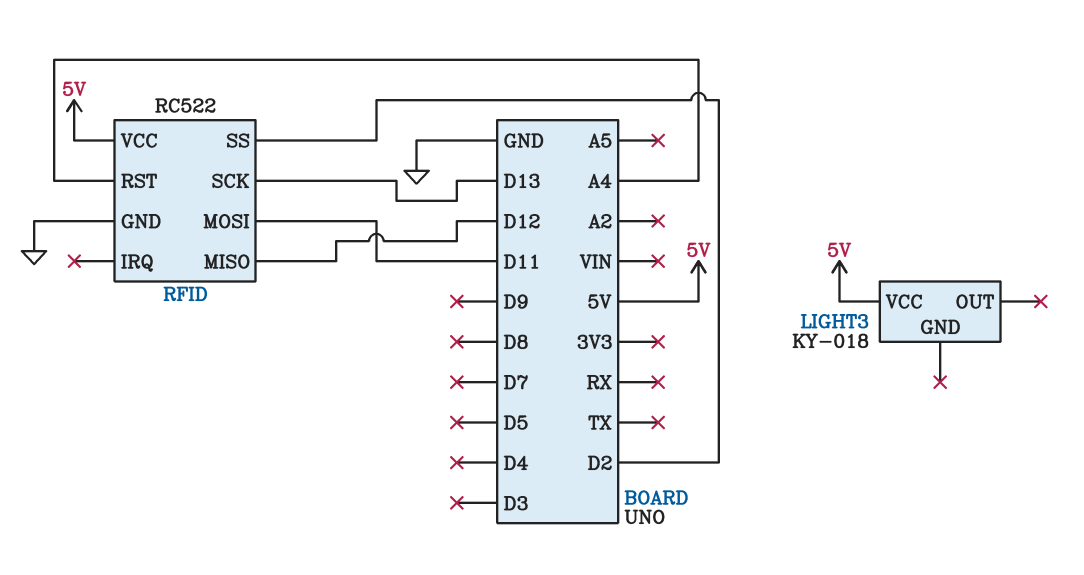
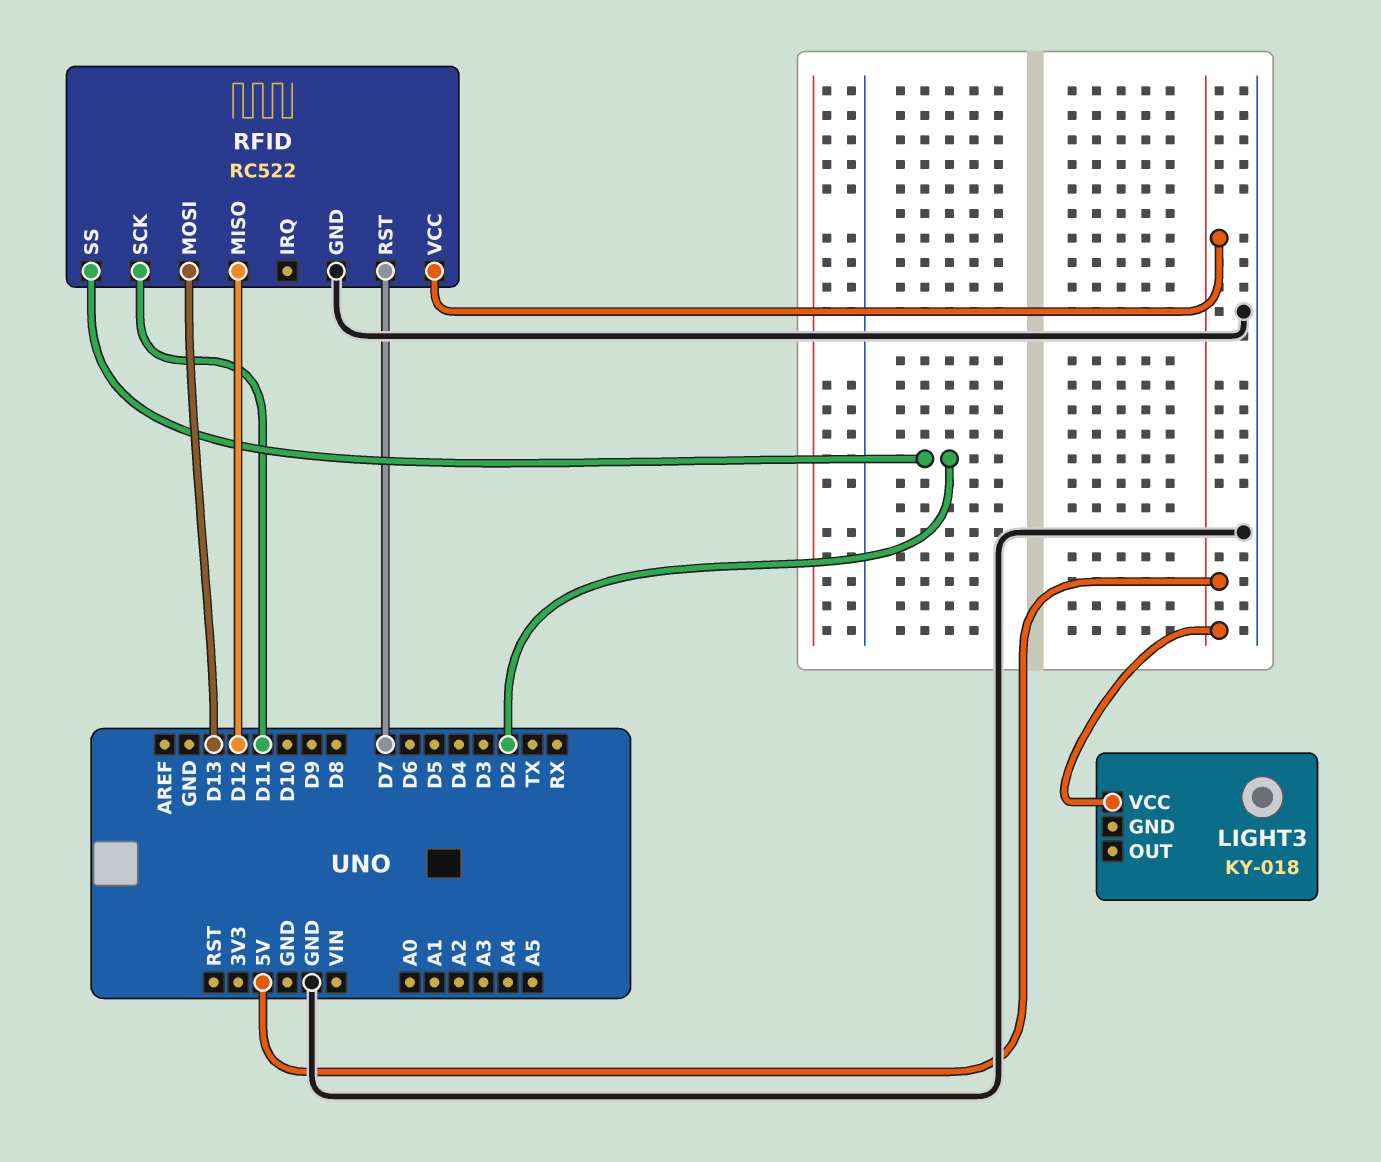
RFID pin MOSI: D11 -> D13
RFID pin RST: A4 -> D7
RFID pin SCK: D13 -> D11

